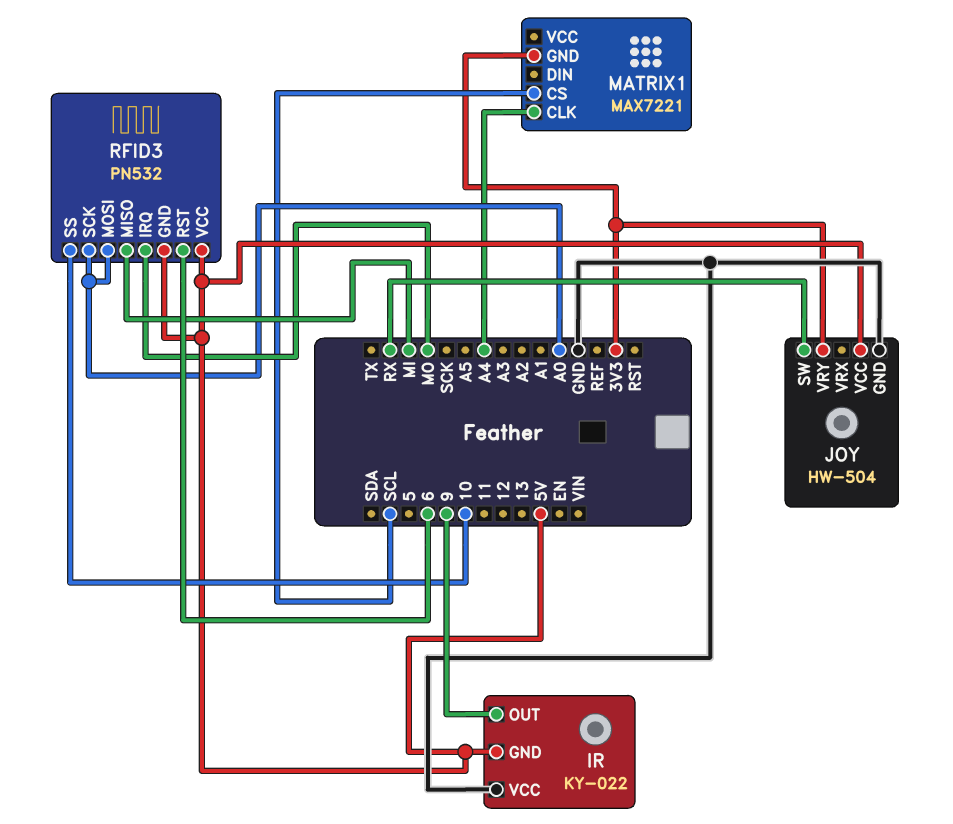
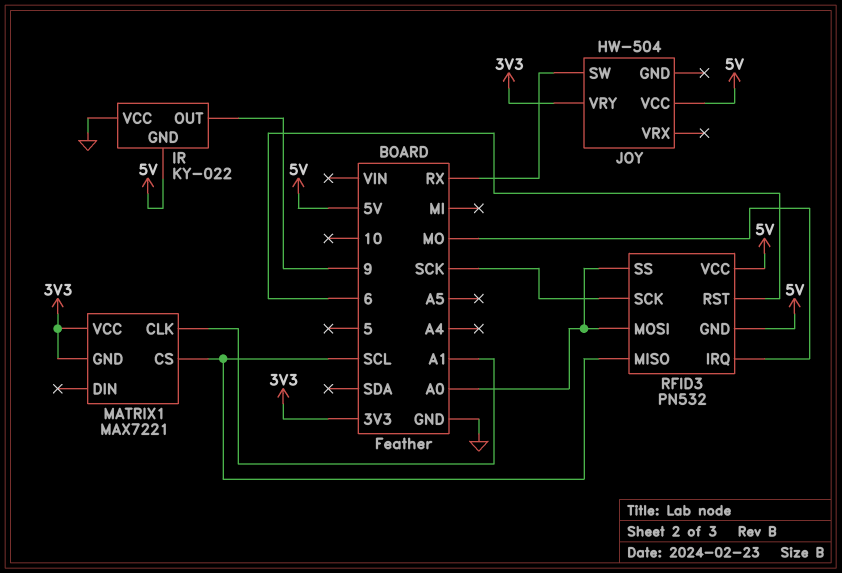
JOY pin GND: GND -> none
MATRIX1 pin CLK: A4 -> A1
MATRIX1 pin VCC: none -> 3V3
RFID3 pin MISO: MI -> SCL
RFID3 pin SCK: A0 -> SCK
RFID3 pin SS: 10 -> A0

